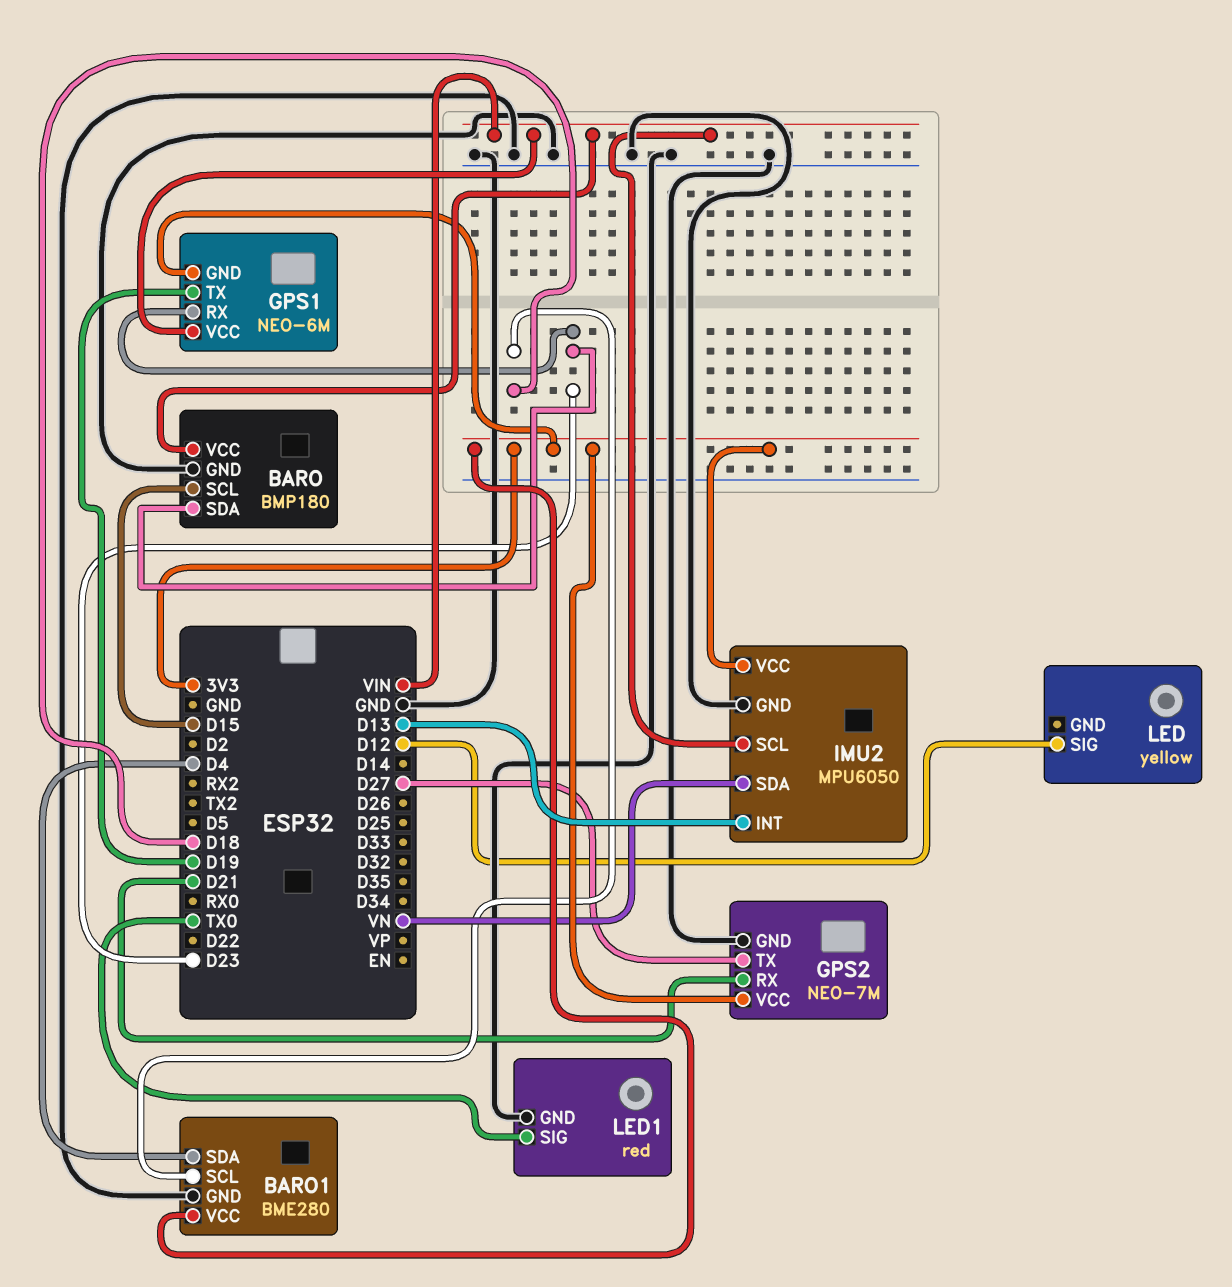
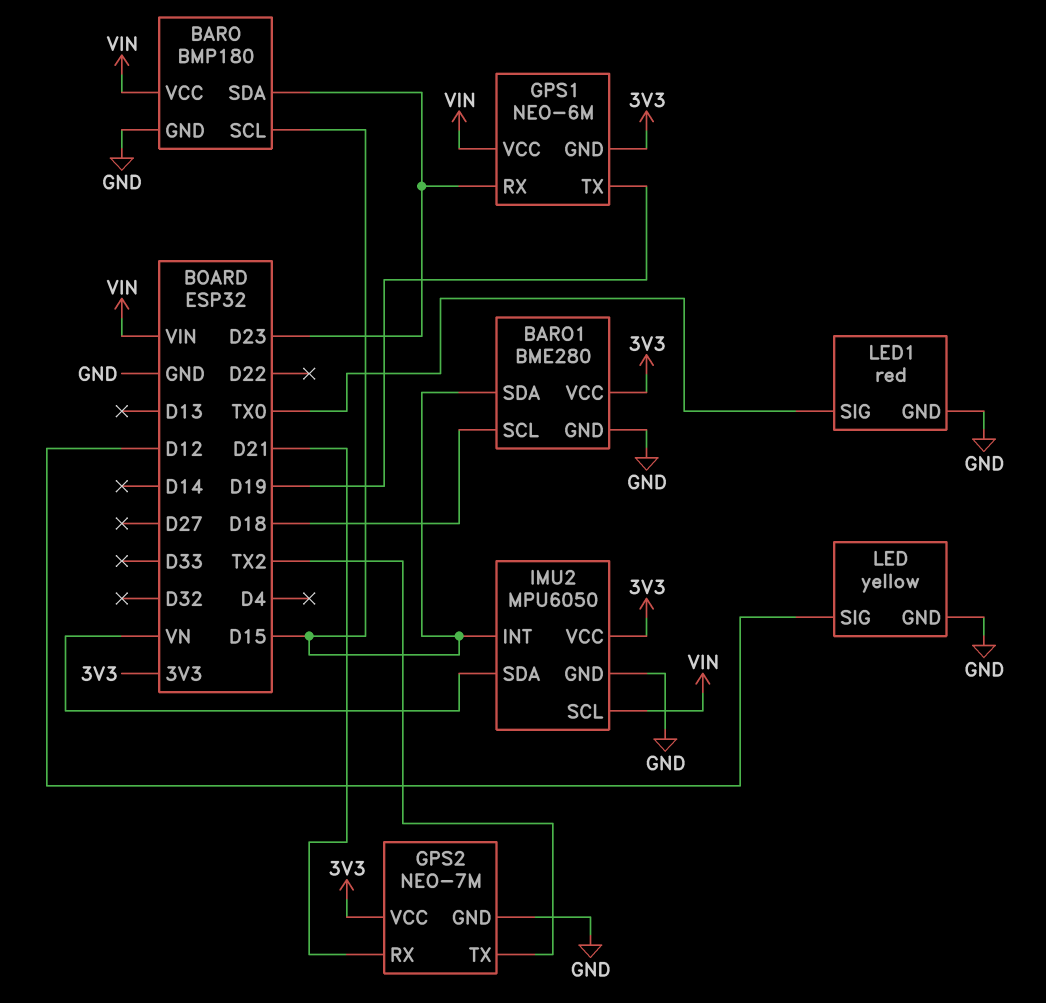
BARO1 pin SDA: D4 -> D15
GPS2 pin TX: D27 -> TX2
IMU2 pin INT: D13 -> D15
LED pin GND: none -> GND

